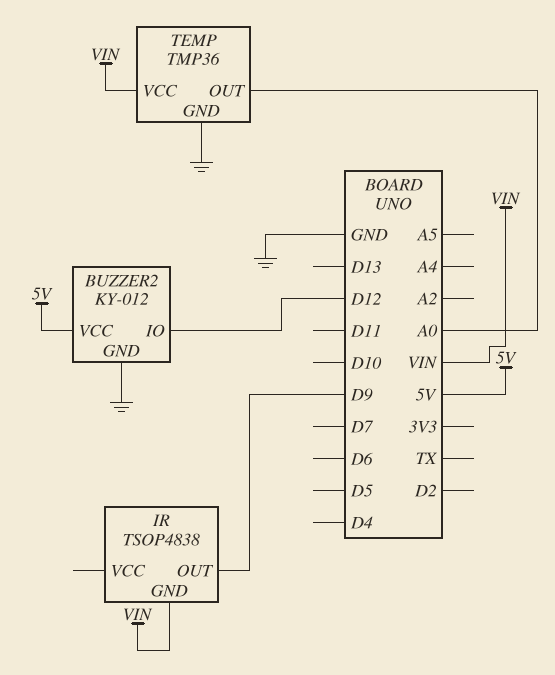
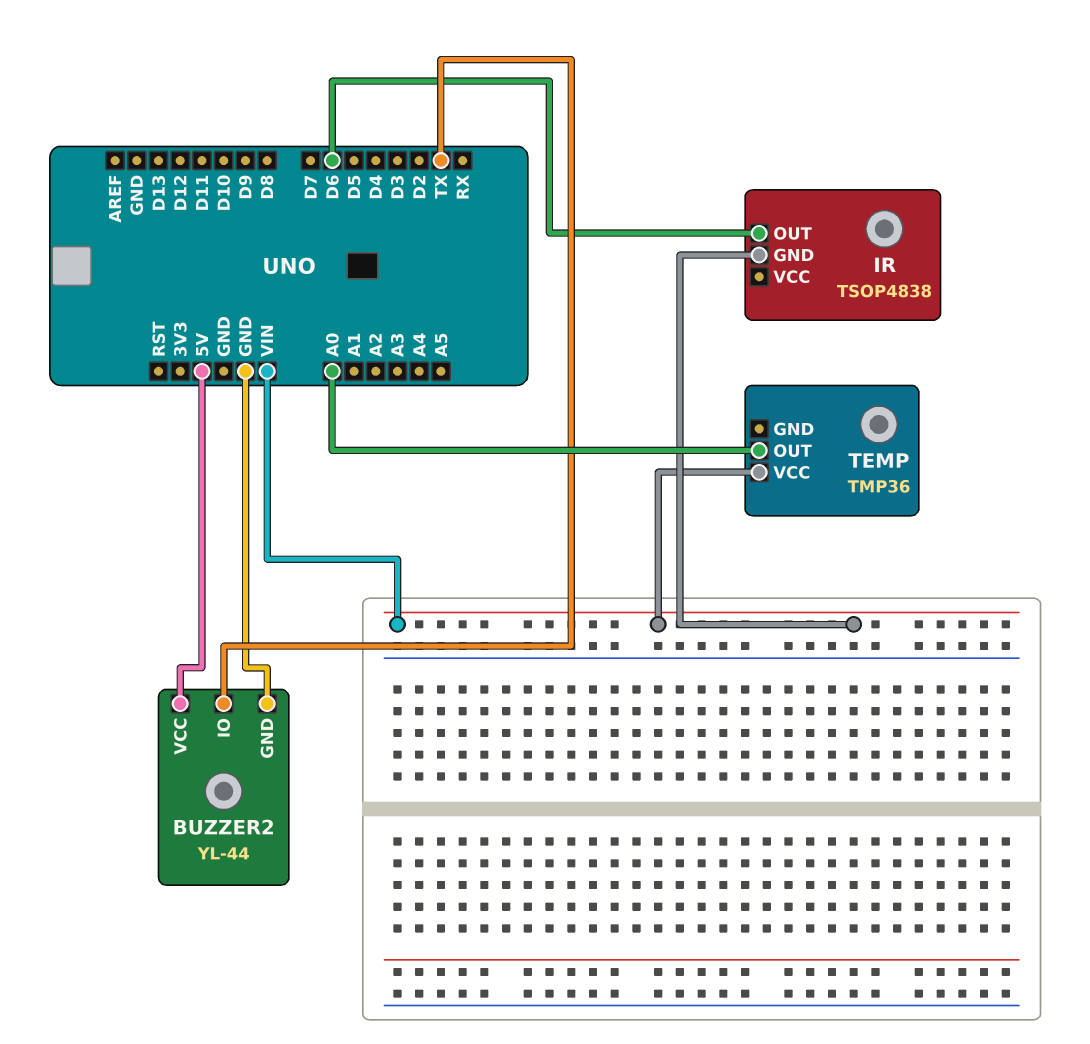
BUZZER2: KY-012 -> YL-44
BUZZER2 pin IO: D12 -> TX
IR pin OUT: D9 -> D6
TEMP pin GND: GND -> none

